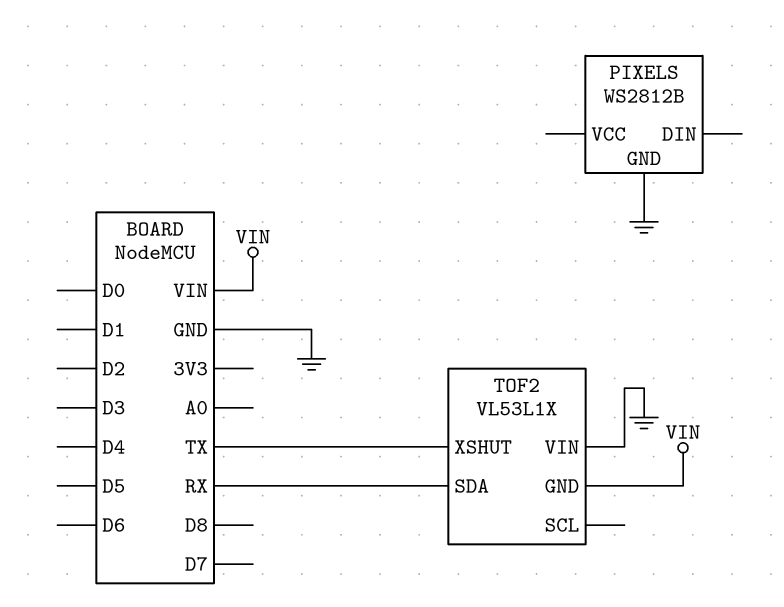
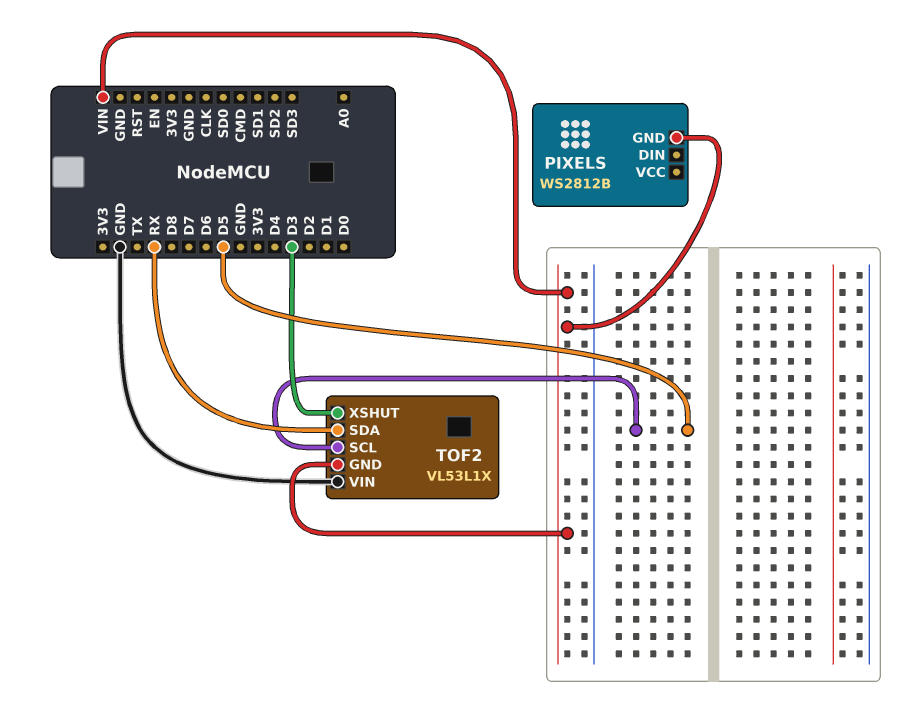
PIXELS pin GND: GND -> VIN
TOF2 pin SCL: none -> D5
TOF2 pin XSHUT: TX -> D3

